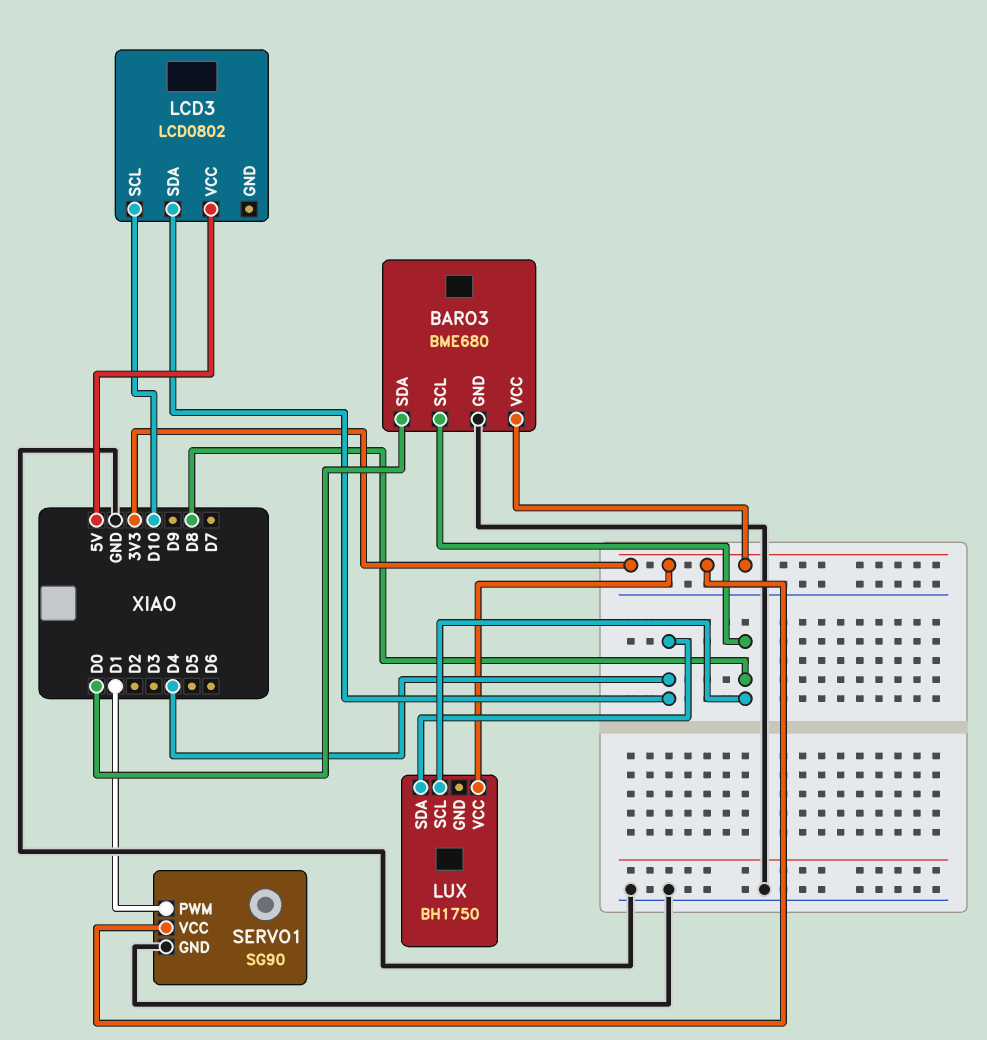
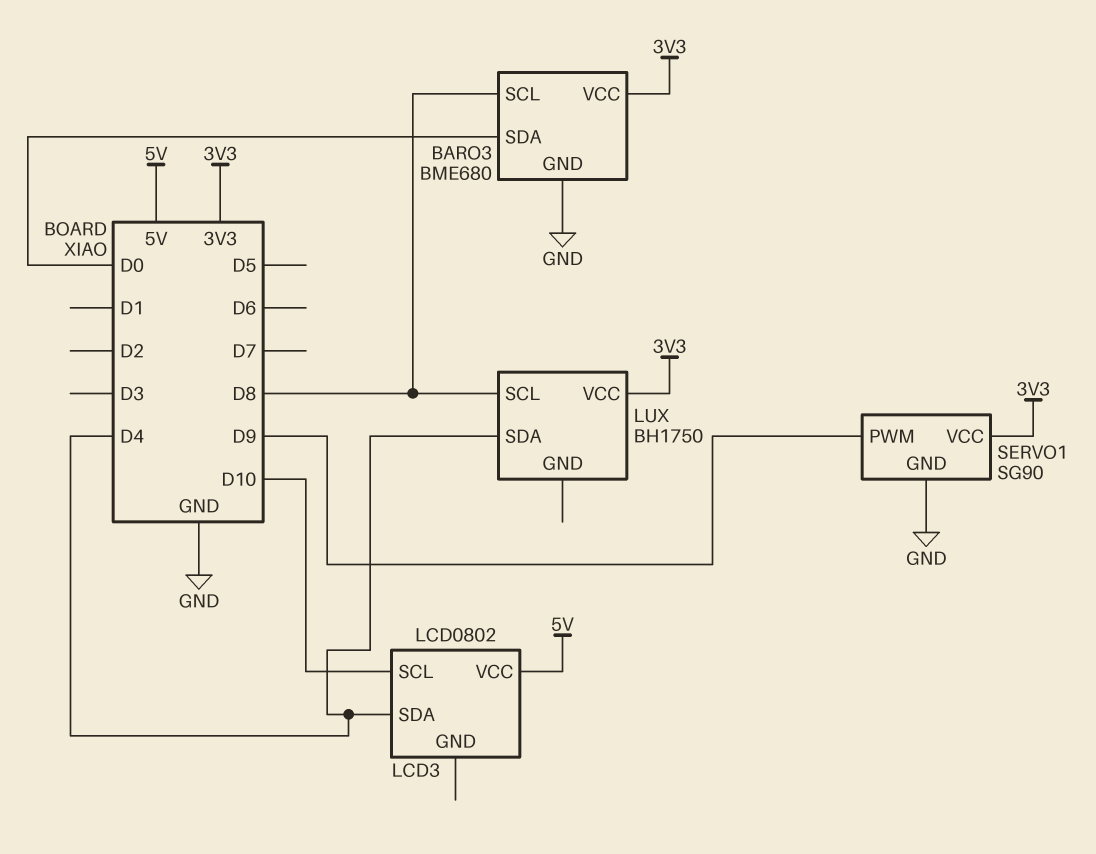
SERVO1 pin PWM: D1 -> D9

